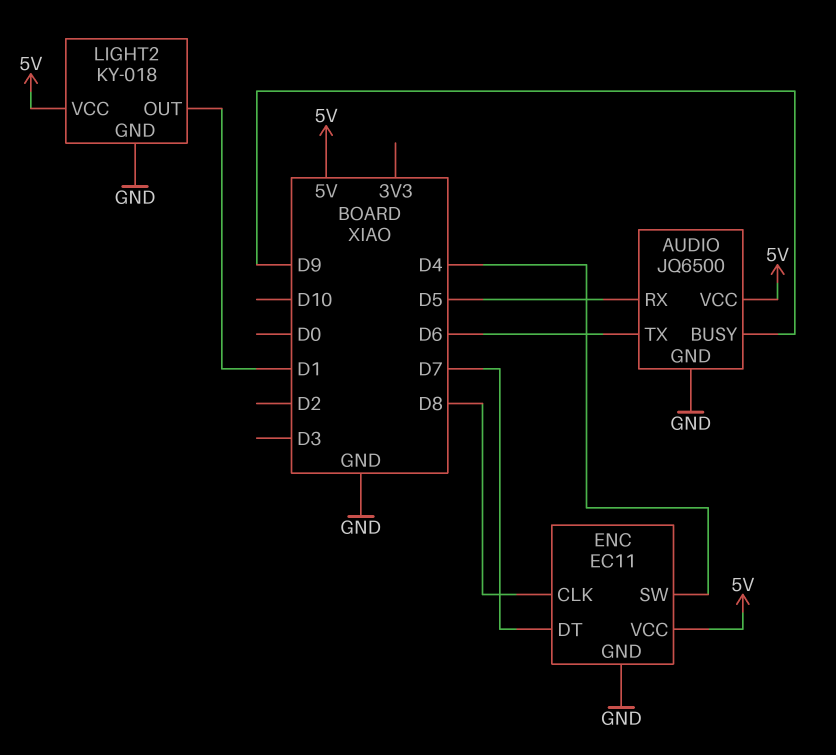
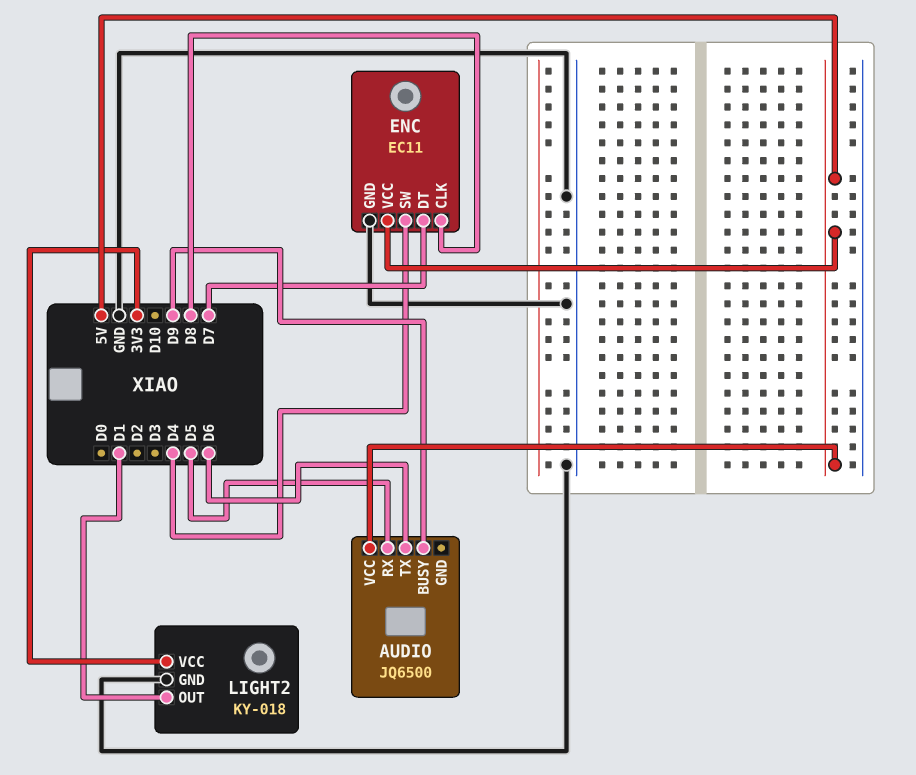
AUDIO pin GND: GND -> none
LIGHT2 pin VCC: 5V -> 3V3

